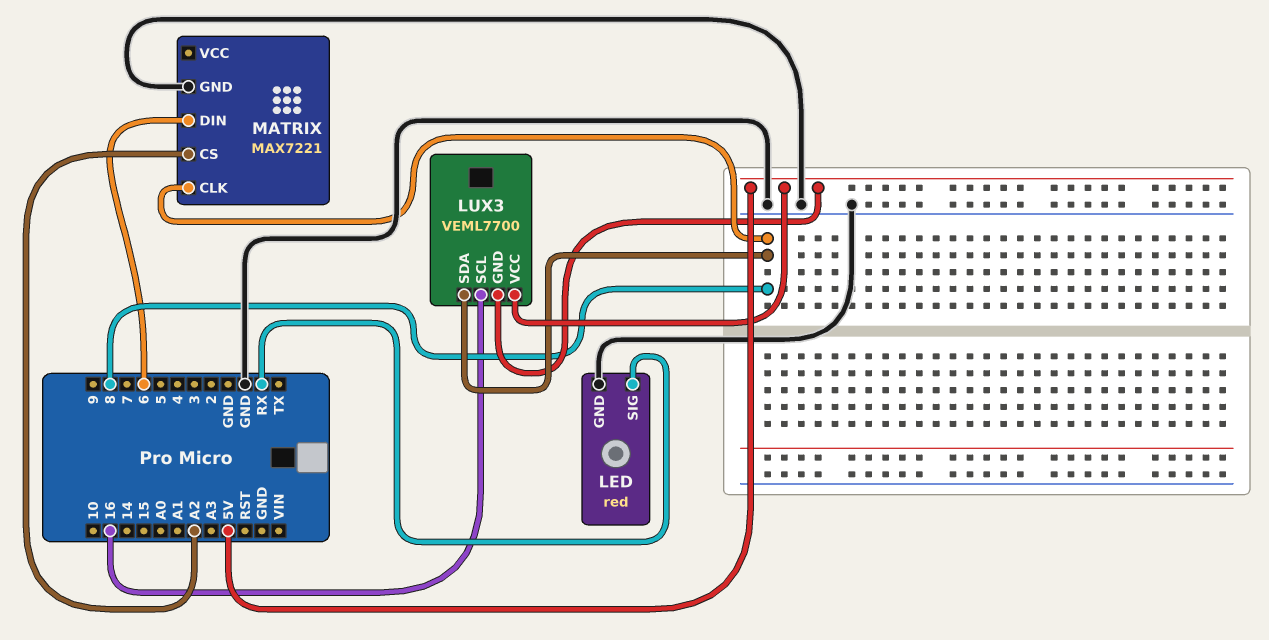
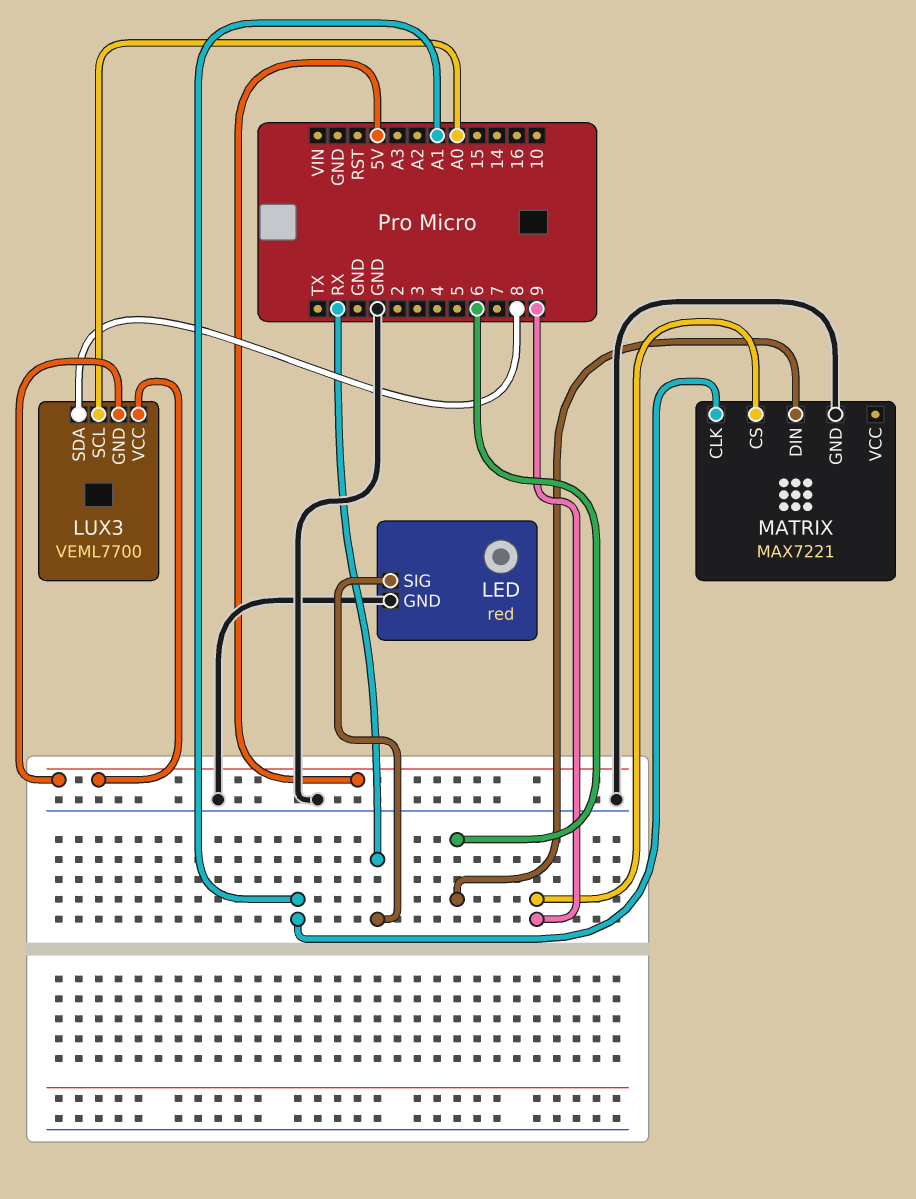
LUX3 pin SCL: 16 -> A0
MATRIX pin CLK: 8 -> A1
MATRIX pin CS: A2 -> 9

